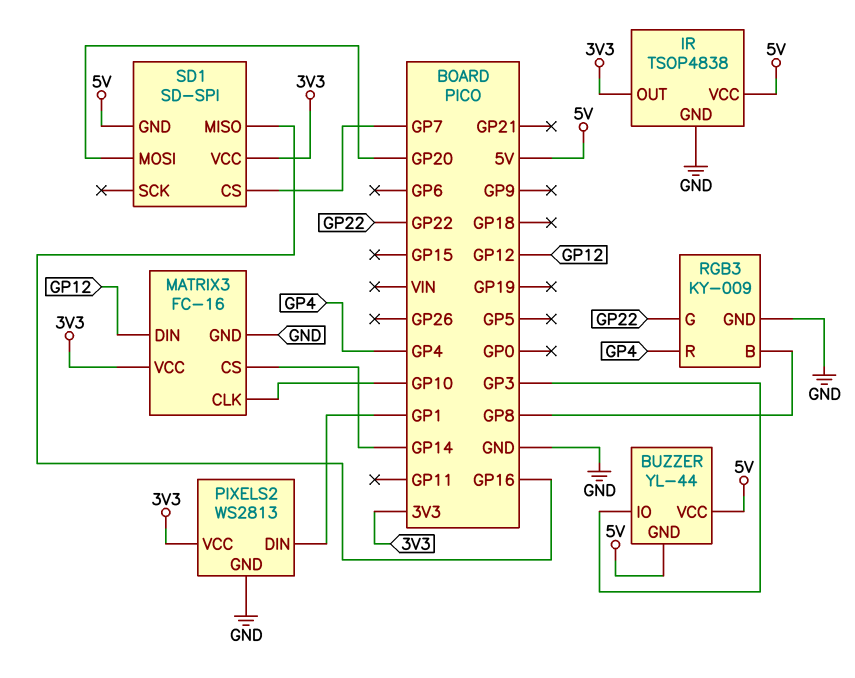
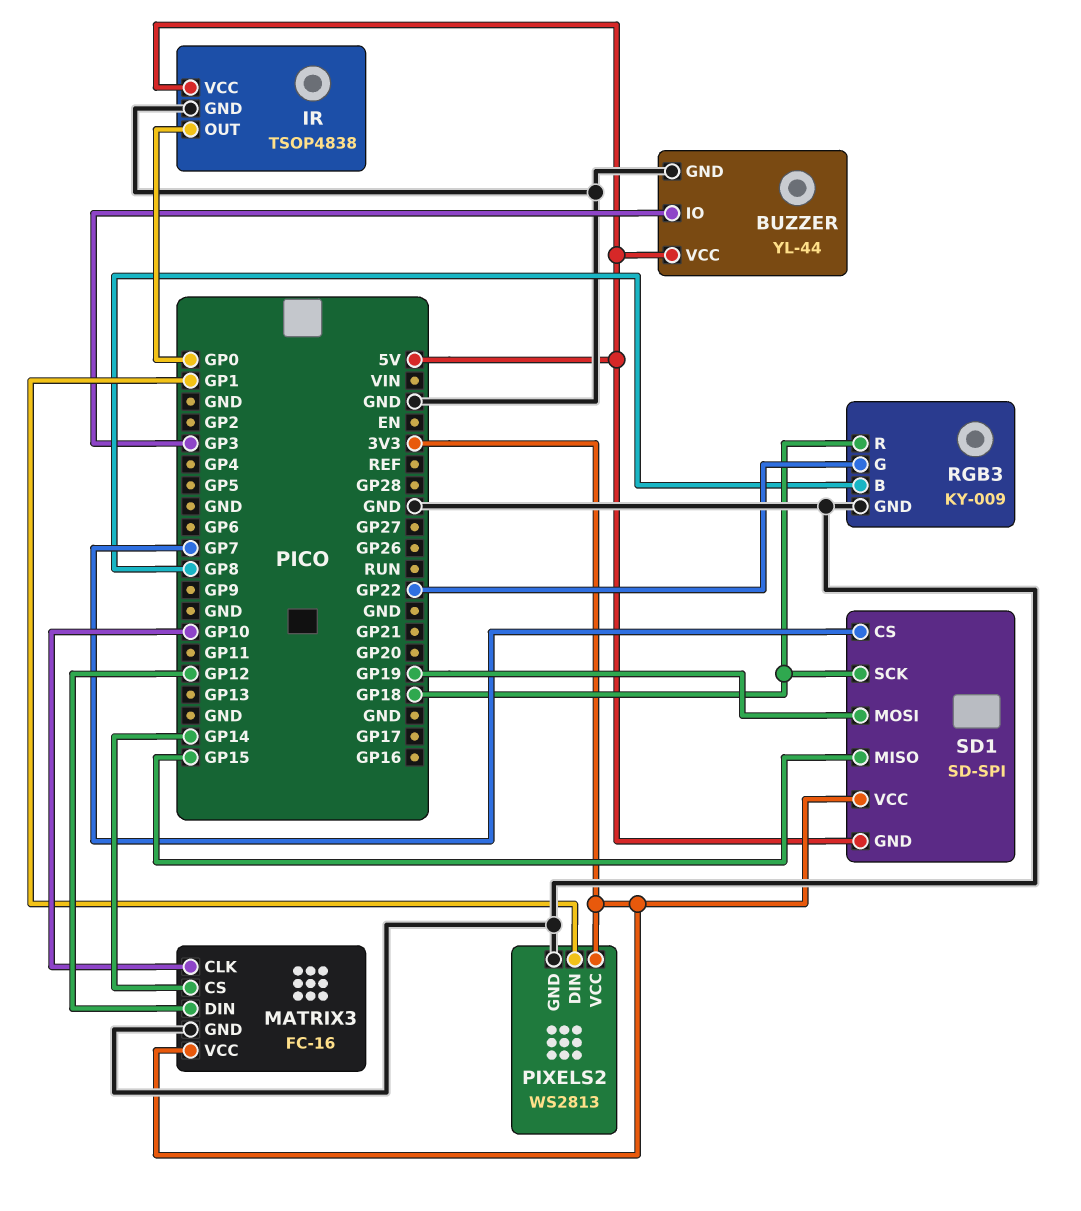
BUZZER pin GND: 5V -> GND
IR pin OUT: 3V3 -> GP0
RGB3 pin R: GP4 -> GP18
SD1 pin MISO: GP16 -> GP15
SD1 pin MOSI: GP20 -> GP19
SD1 pin SCK: none -> GP18

